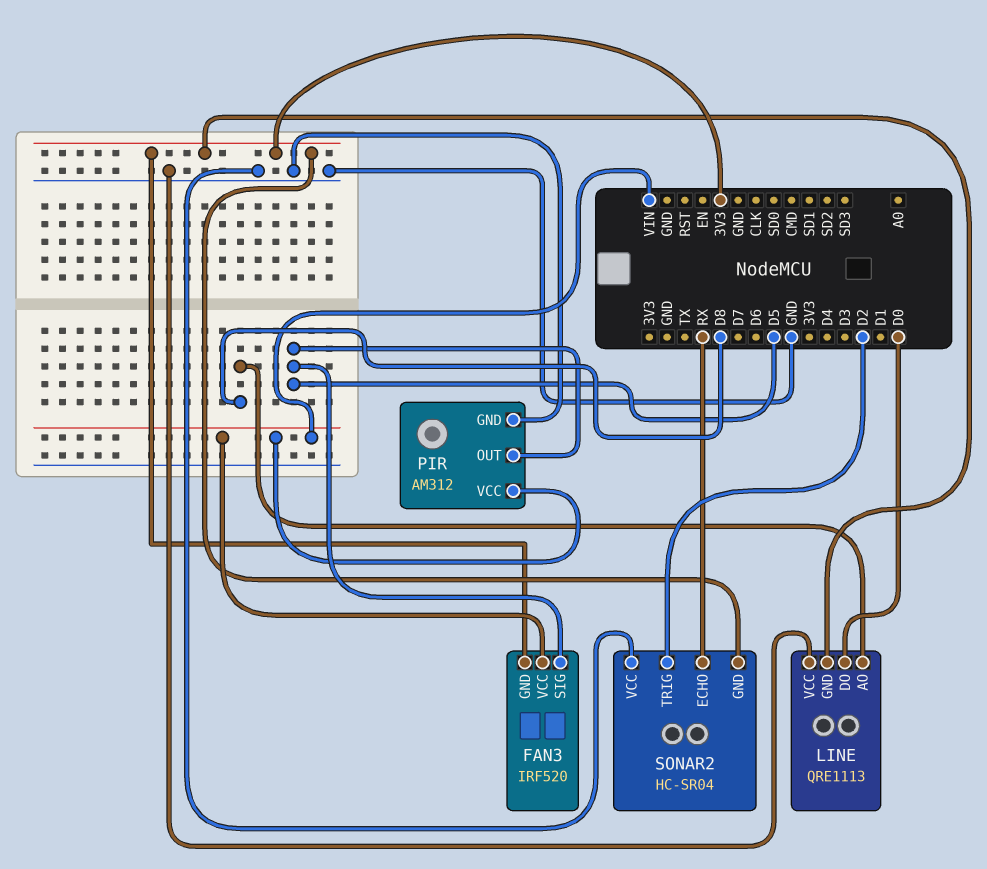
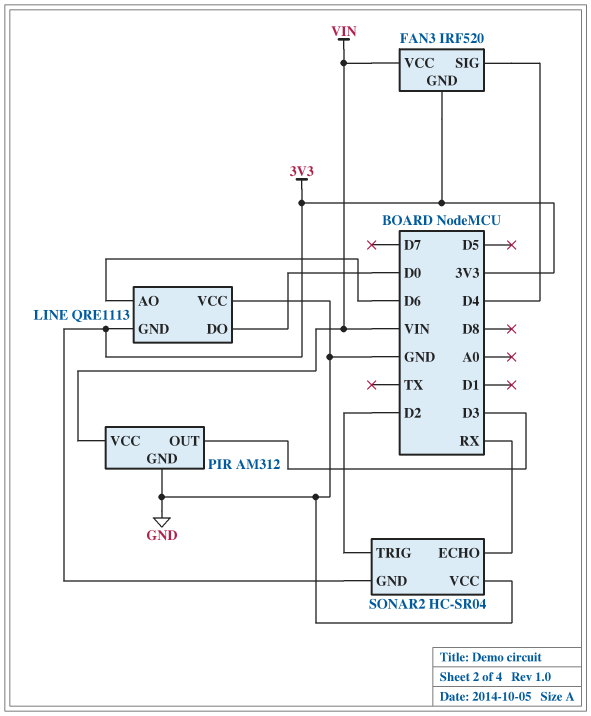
FAN3 pin SIG: D5 -> D4
LINE pin AO: D8 -> D6
PIR pin OUT: D5 -> D3

